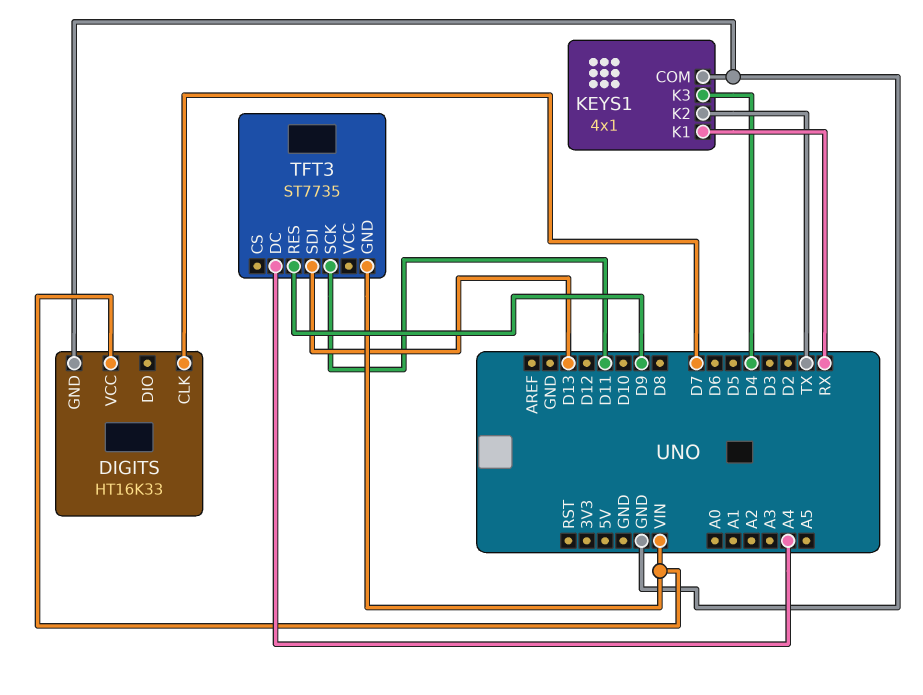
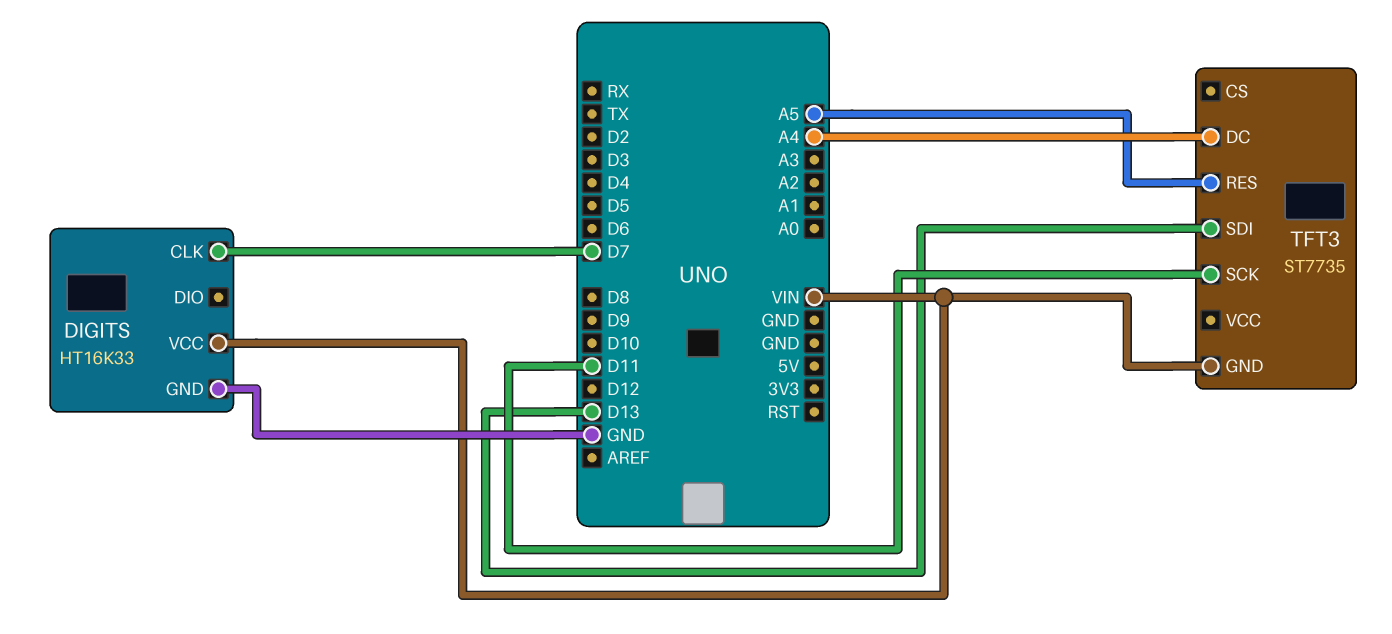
KEYS1: 4x1 -> none
KEYS1 pin COM: GND -> none
KEYS1 pin K1: RX -> none
KEYS1 pin K2: TX -> none
KEYS1 pin K3: D4 -> none
TFT3 pin RES: D9 -> A5

